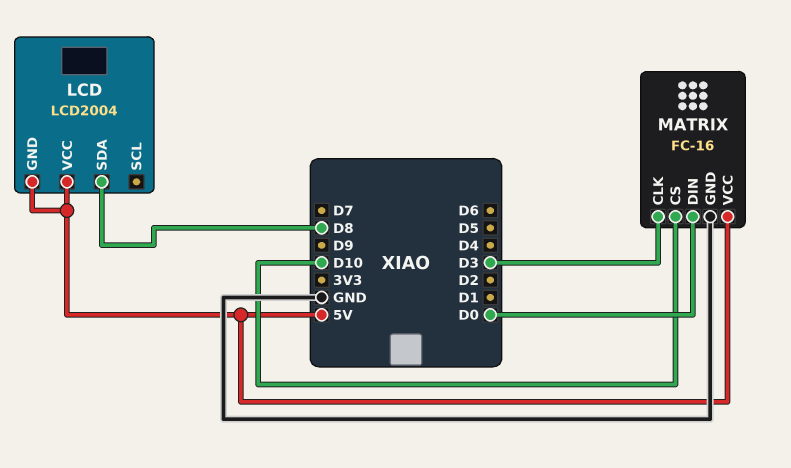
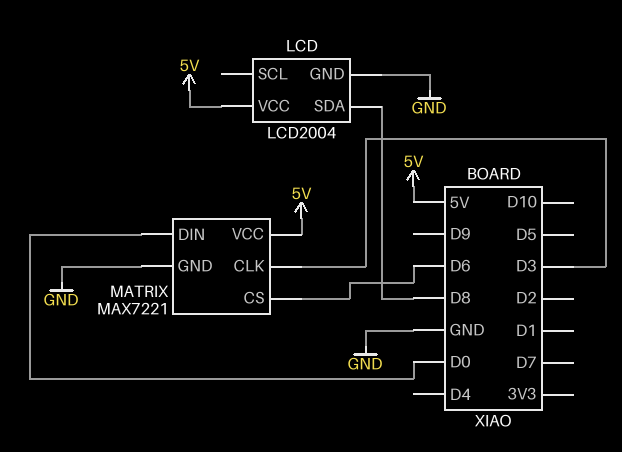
LCD pin GND: 5V -> GND
MATRIX: FC-16 -> MAX7221
MATRIX pin CS: D10 -> D6

